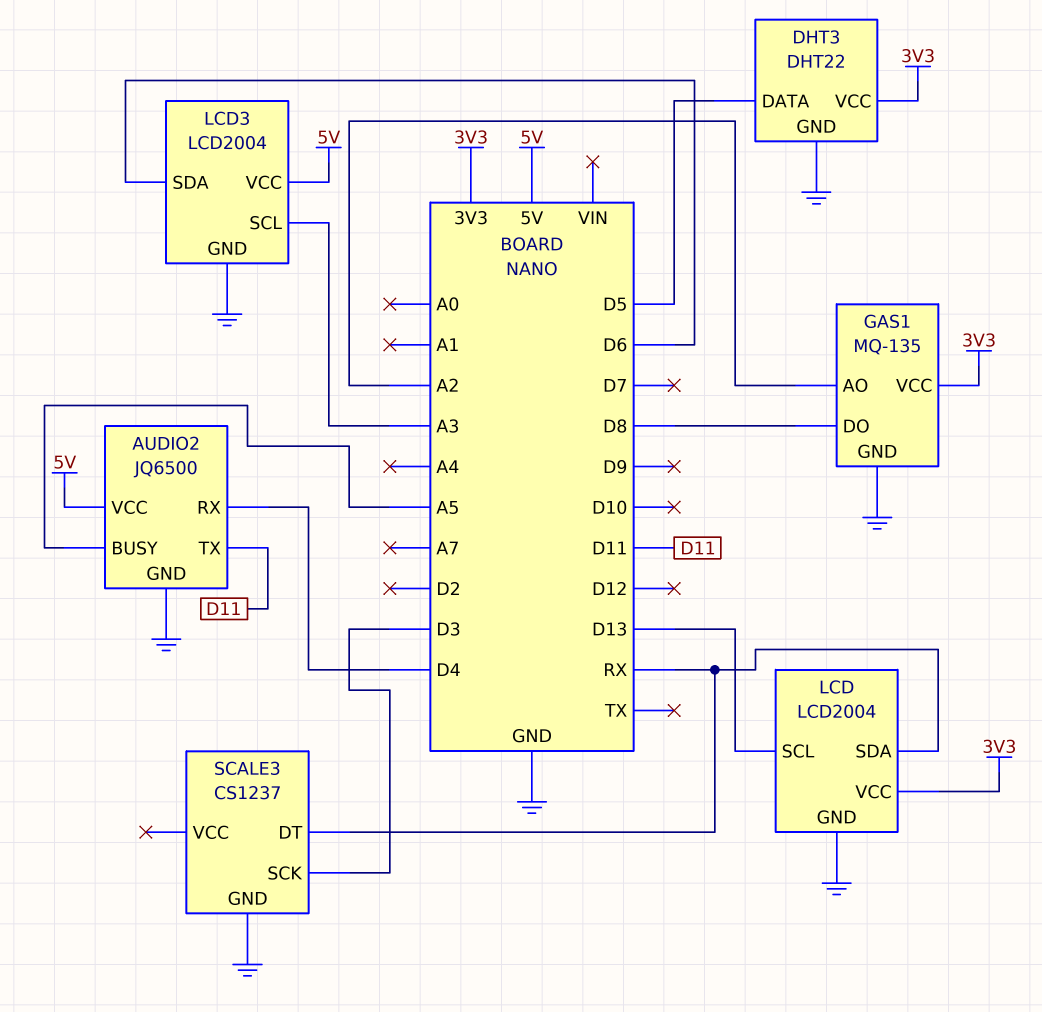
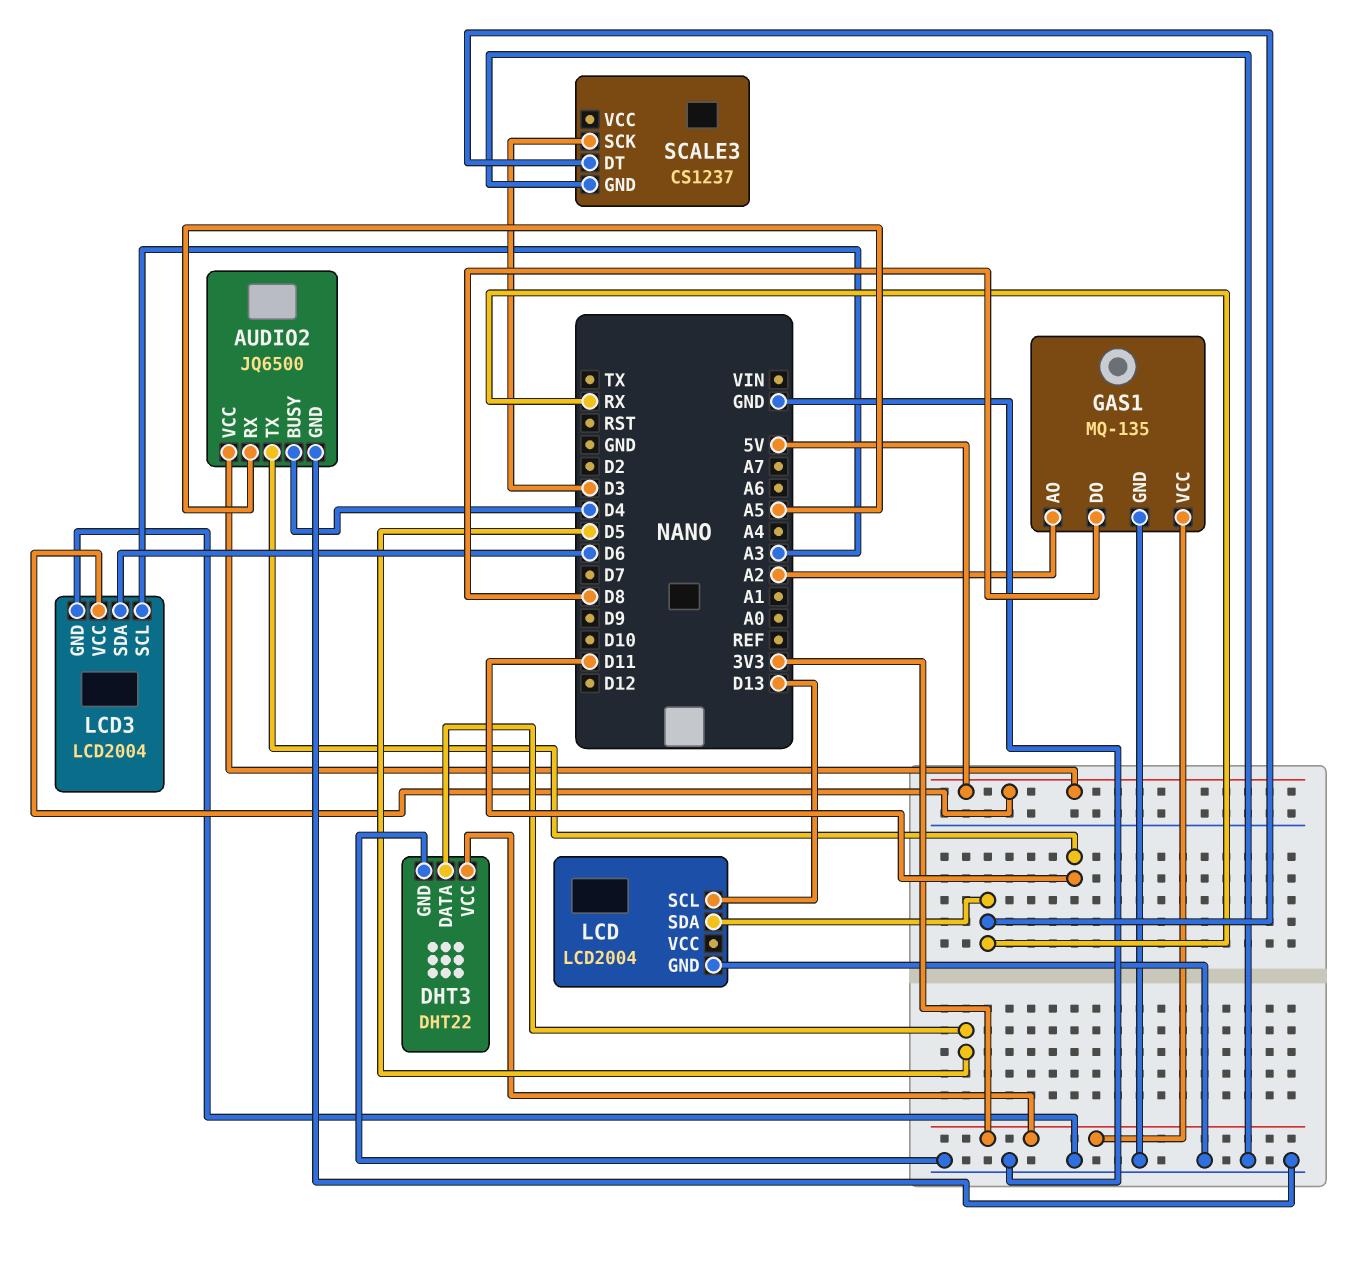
AUDIO2 pin BUSY: A5 -> D4
AUDIO2 pin RX: D4 -> A5
LCD pin VCC: 3V3 -> none

